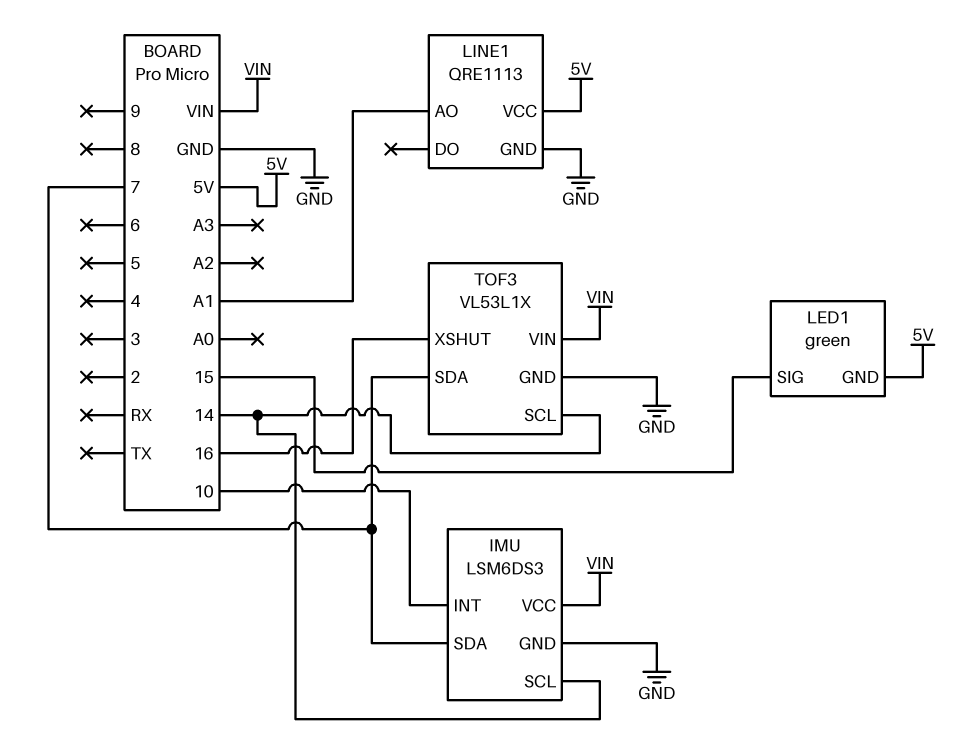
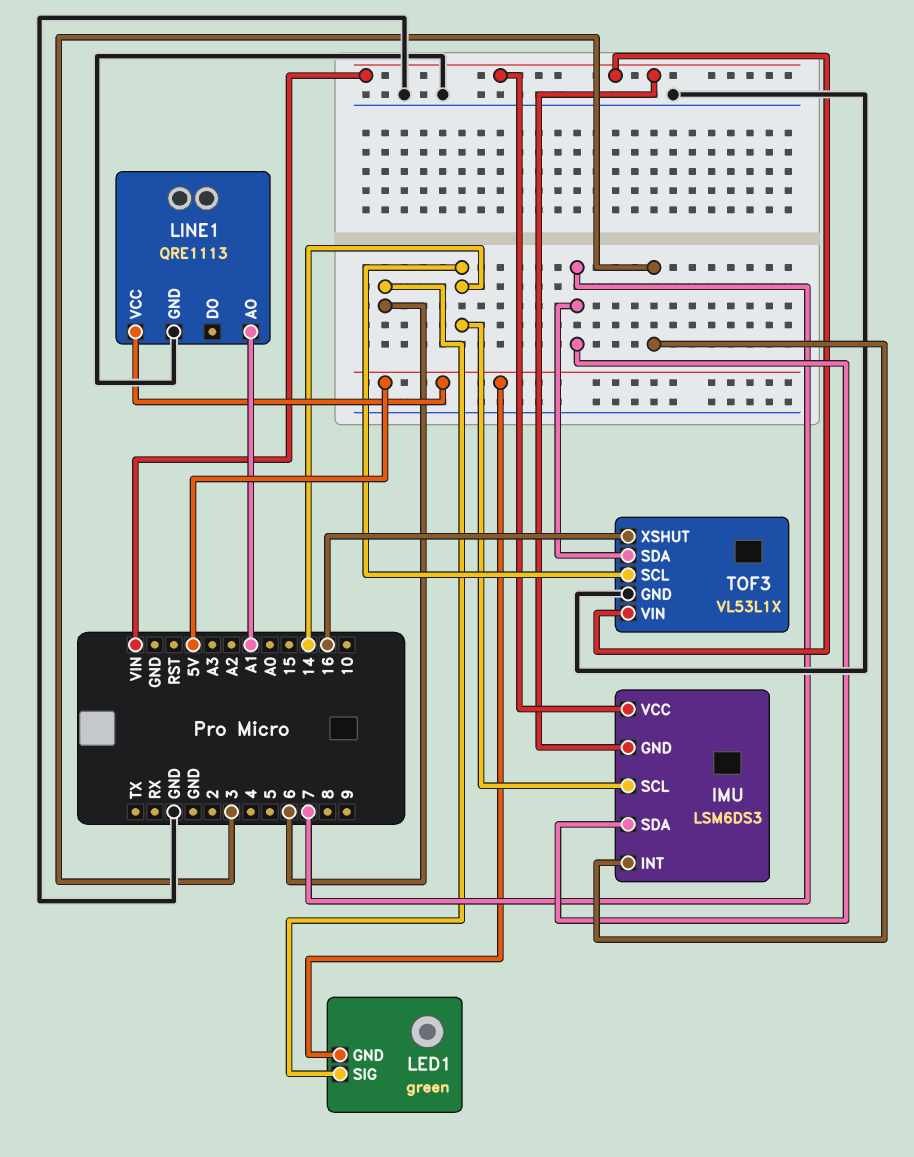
IMU pin GND: GND -> VIN
IMU pin INT: 10 -> 3
LED1 pin SIG: 15 -> 6

